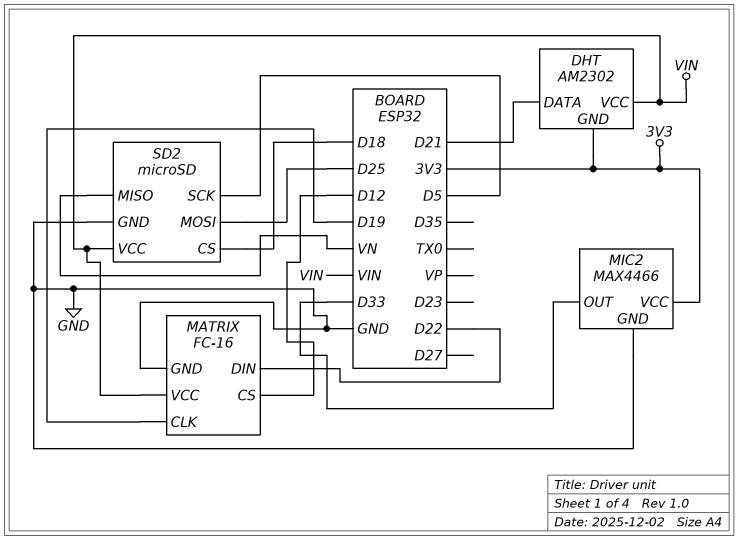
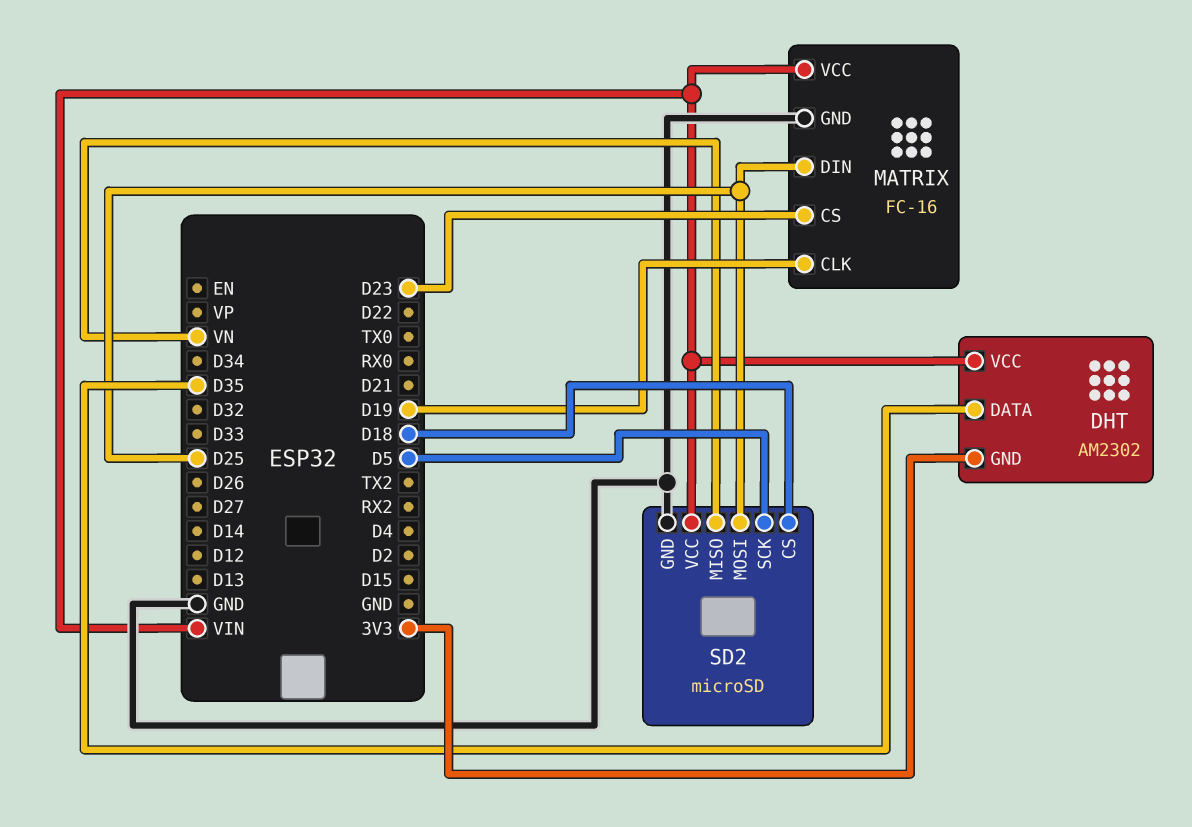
DHT pin DATA: D21 -> D35
MATRIX pin CS: D12 -> D23
MATRIX pin DIN: D22 -> D25
MIC2: MAX4466 -> none
MIC2 pin GND: GND -> none
MIC2 pin OUT: D33 -> none
MIC2 pin VCC: 3V3 -> none

